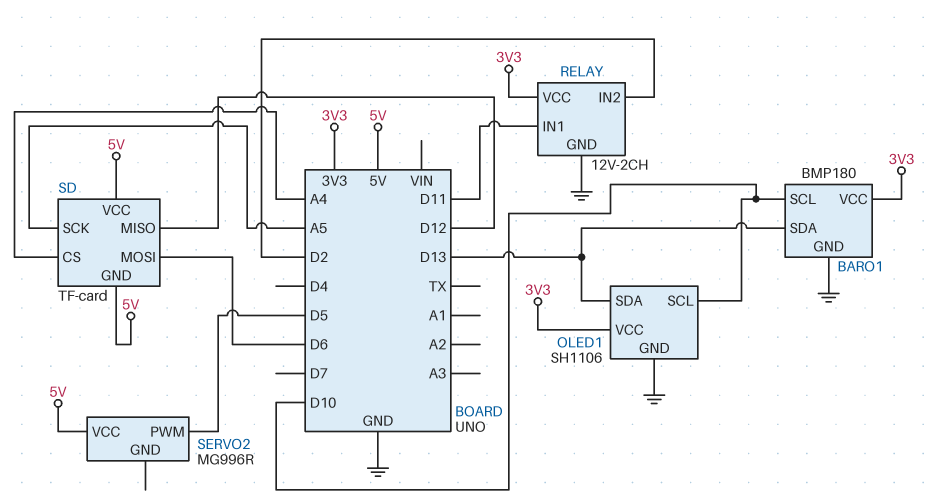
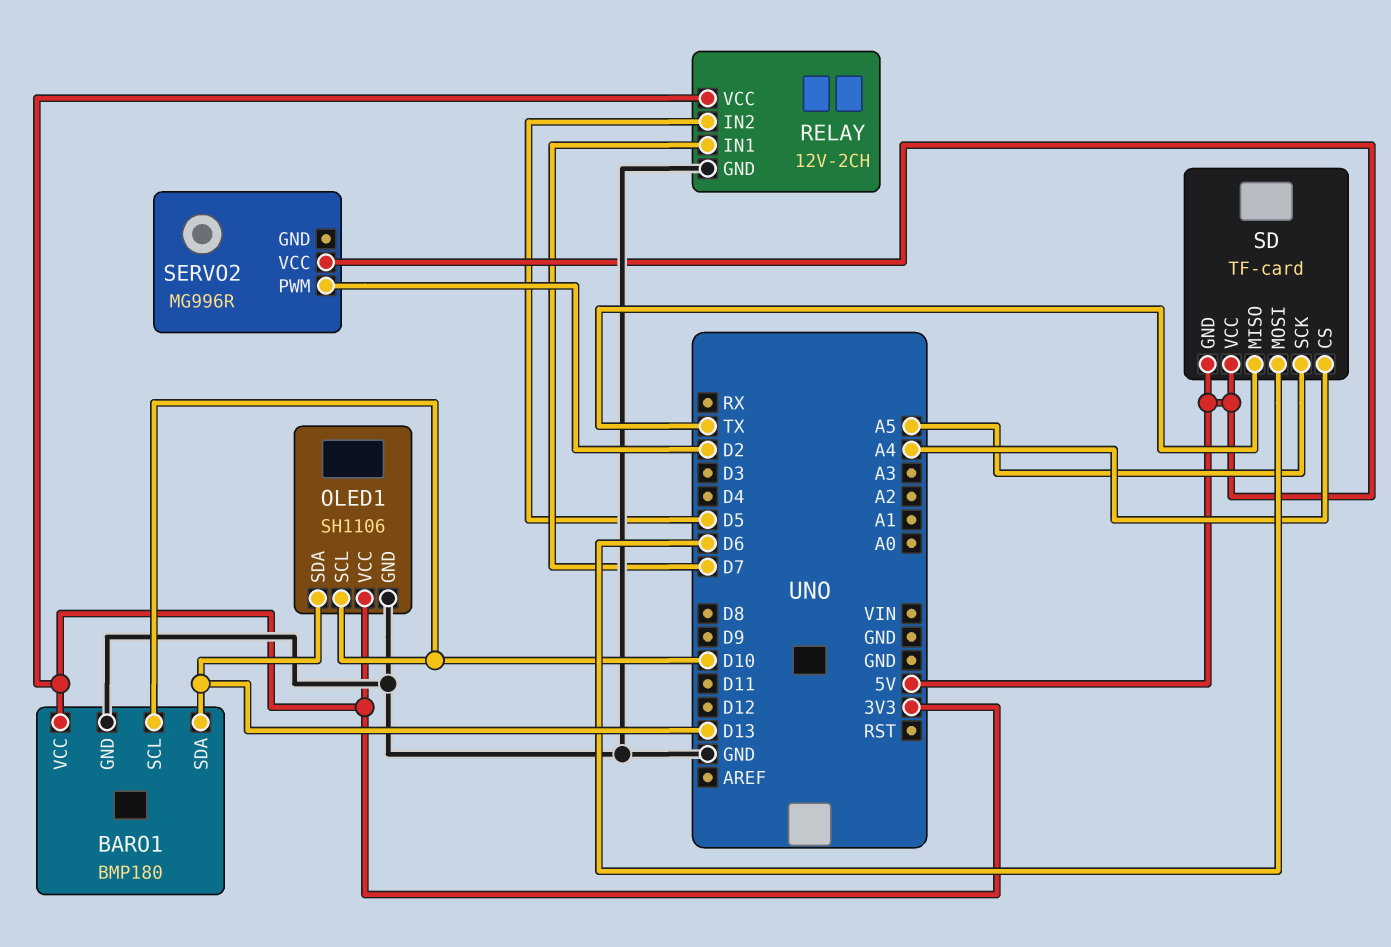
RELAY pin IN1: D11 -> D7
RELAY pin IN2: D2 -> D5
SD pin MISO: D12 -> TX
SERVO2 pin PWM: D5 -> D2

